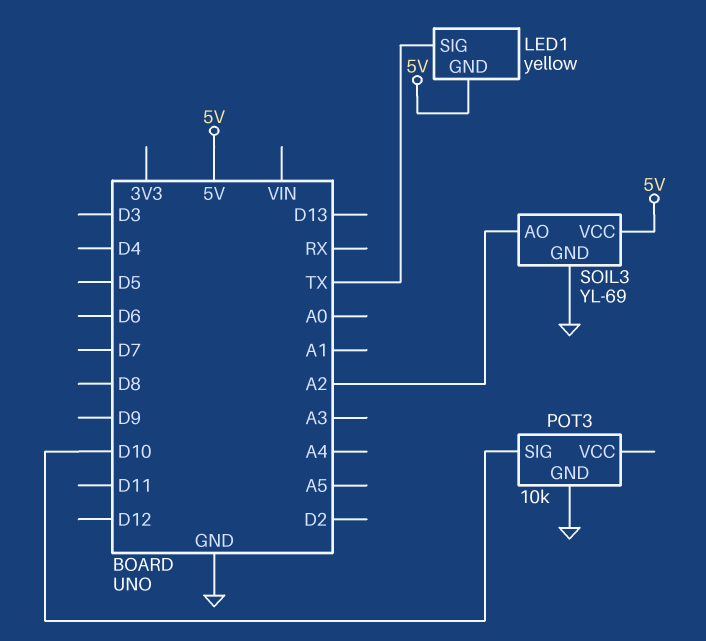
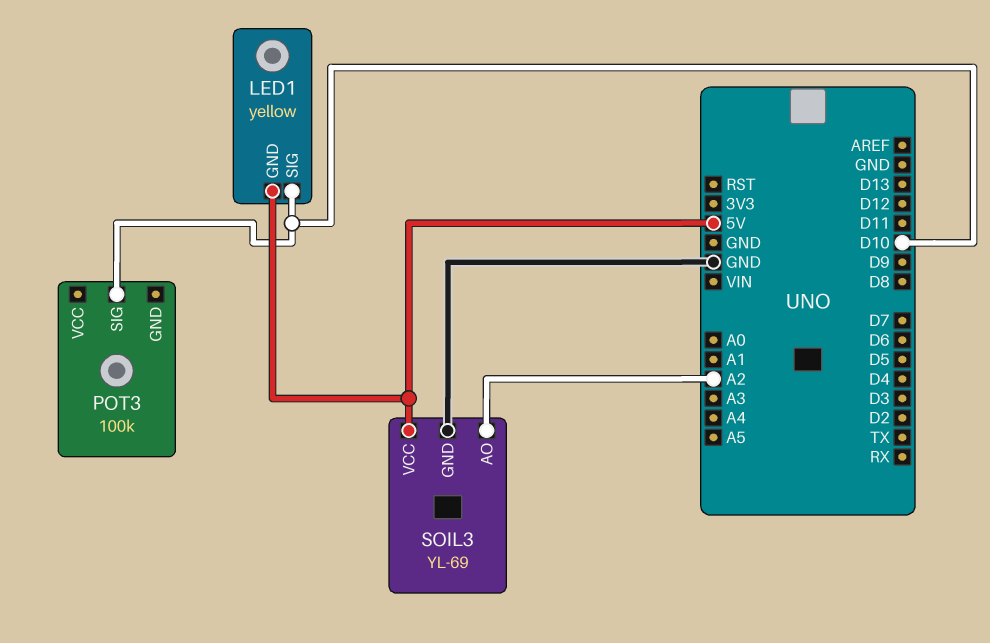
LED1 pin SIG: TX -> D10
POT3: 10k -> 100k
POT3 pin GND: GND -> none

